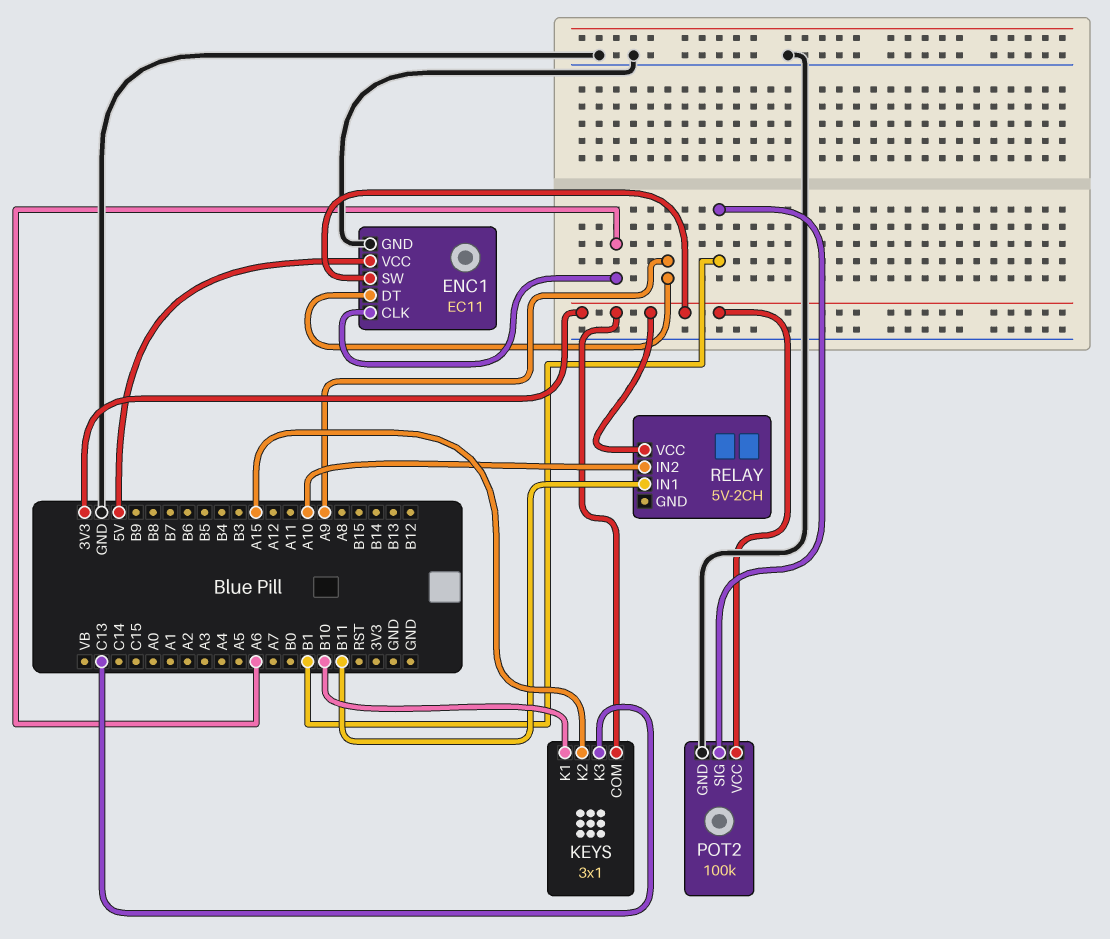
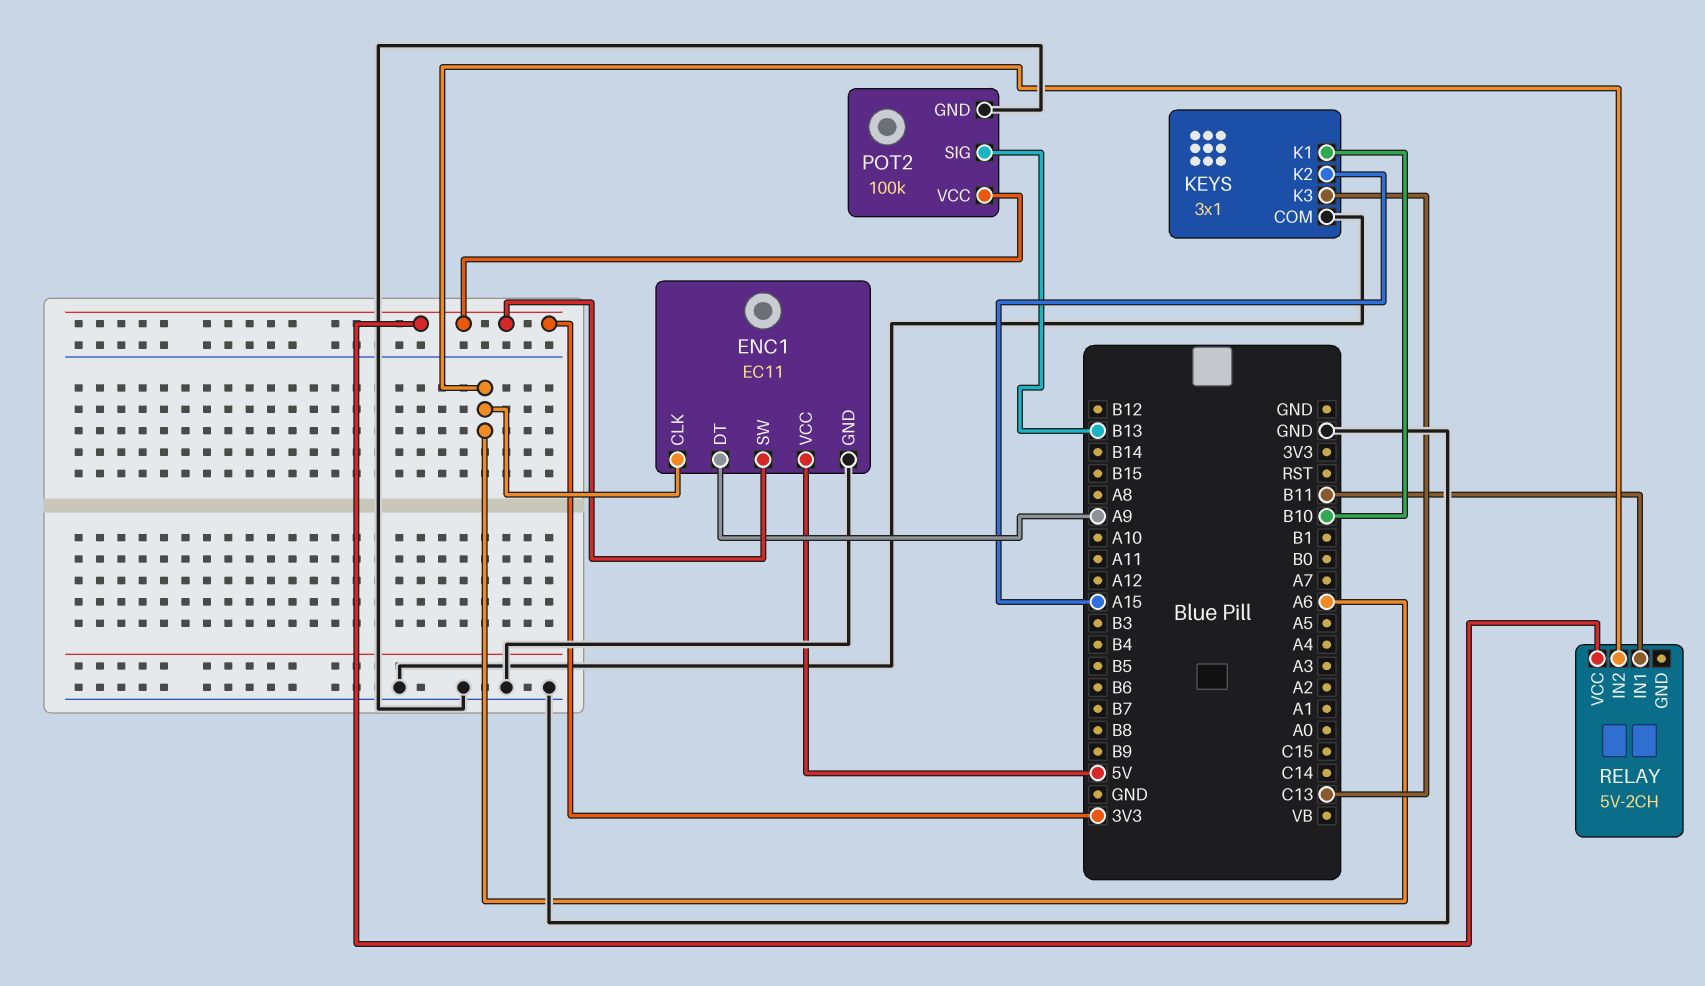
KEYS pin COM: 3V3 -> GND
POT2 pin SIG: B1 -> B13
RELAY pin IN2: A10 -> A6

